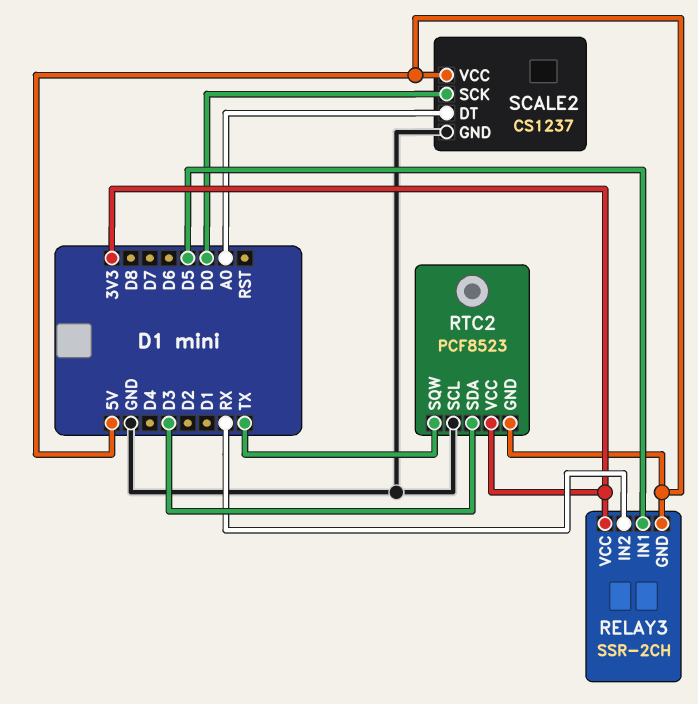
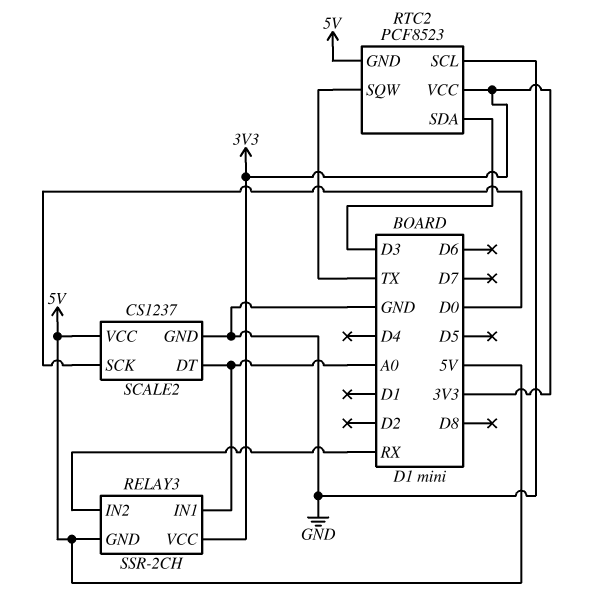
RELAY3 pin IN1: D5 -> A0

